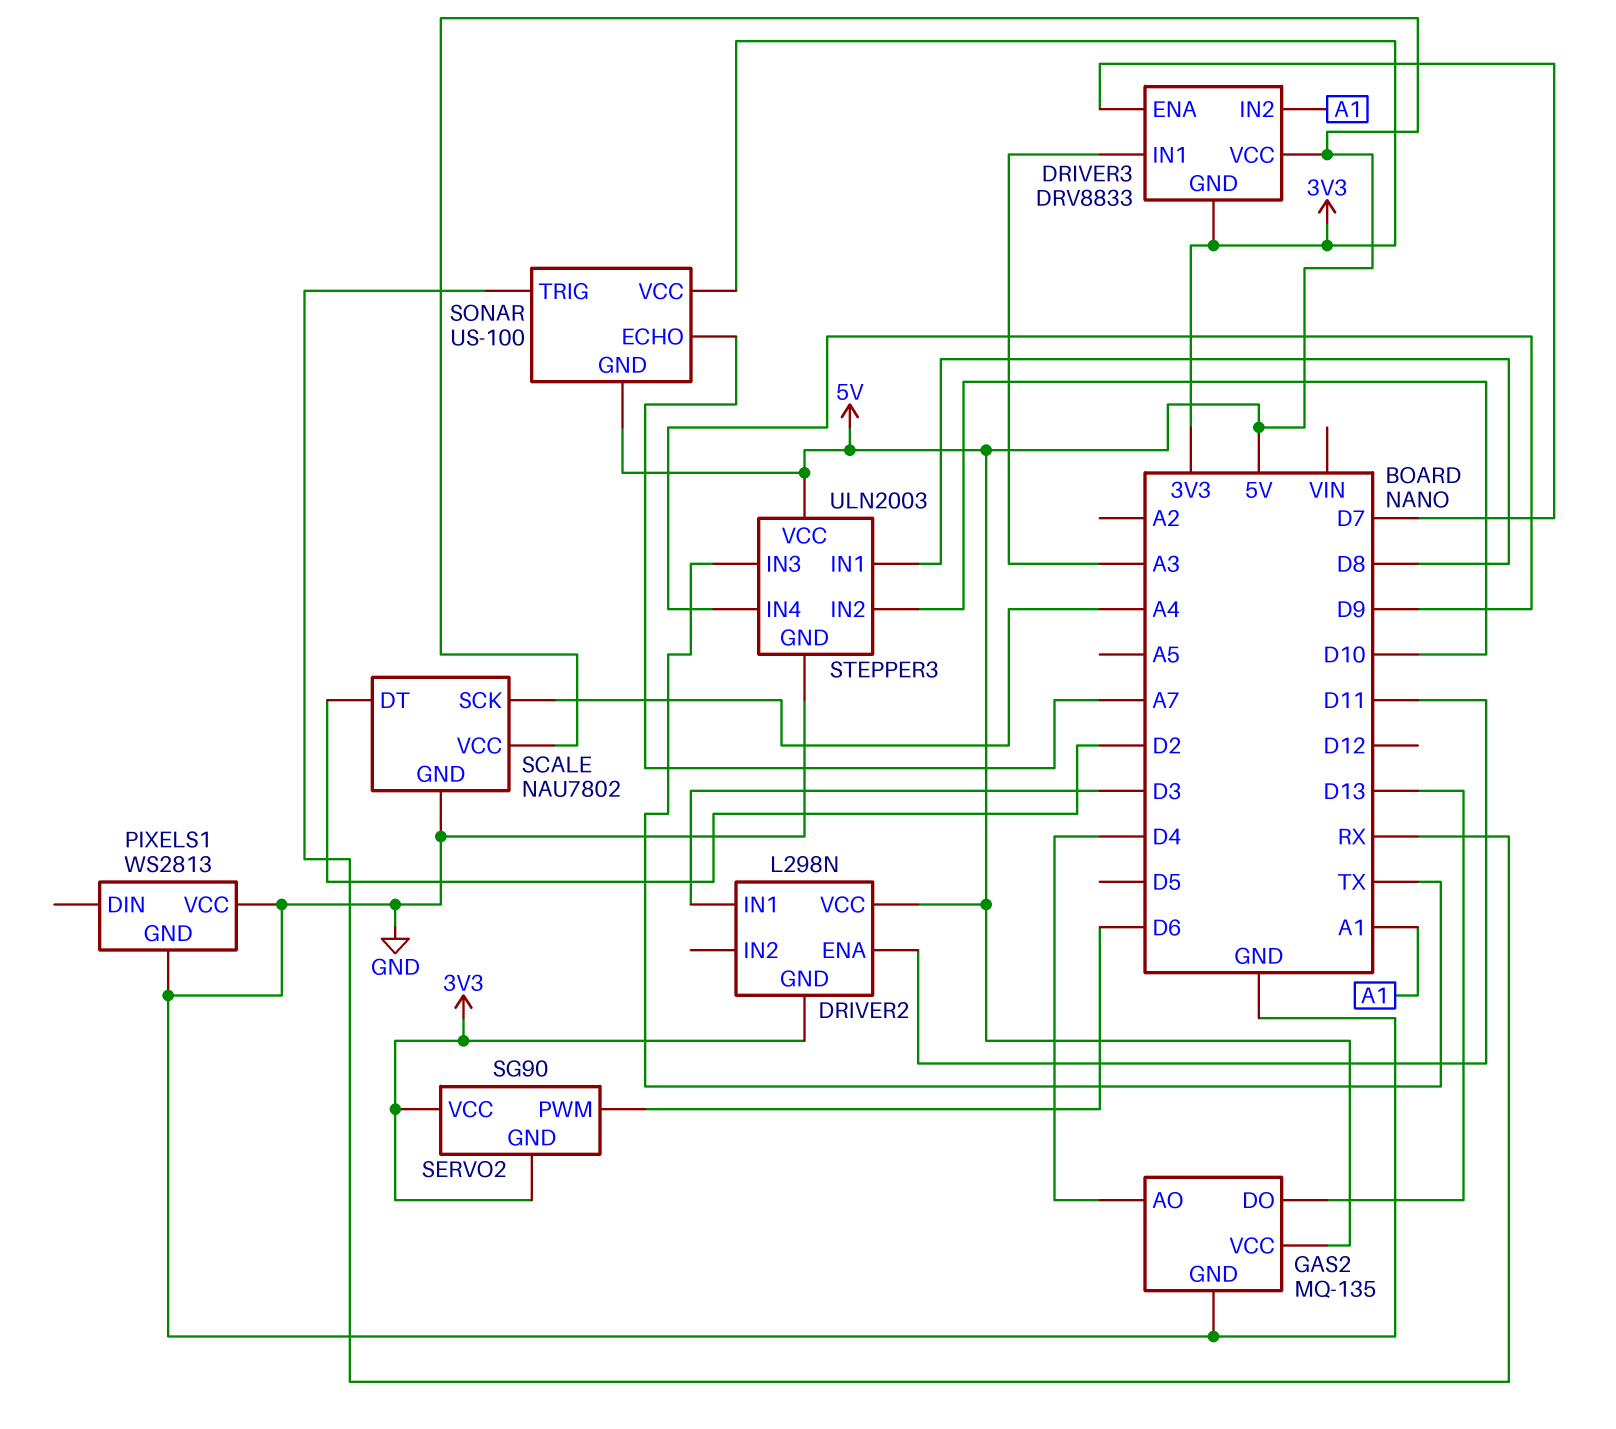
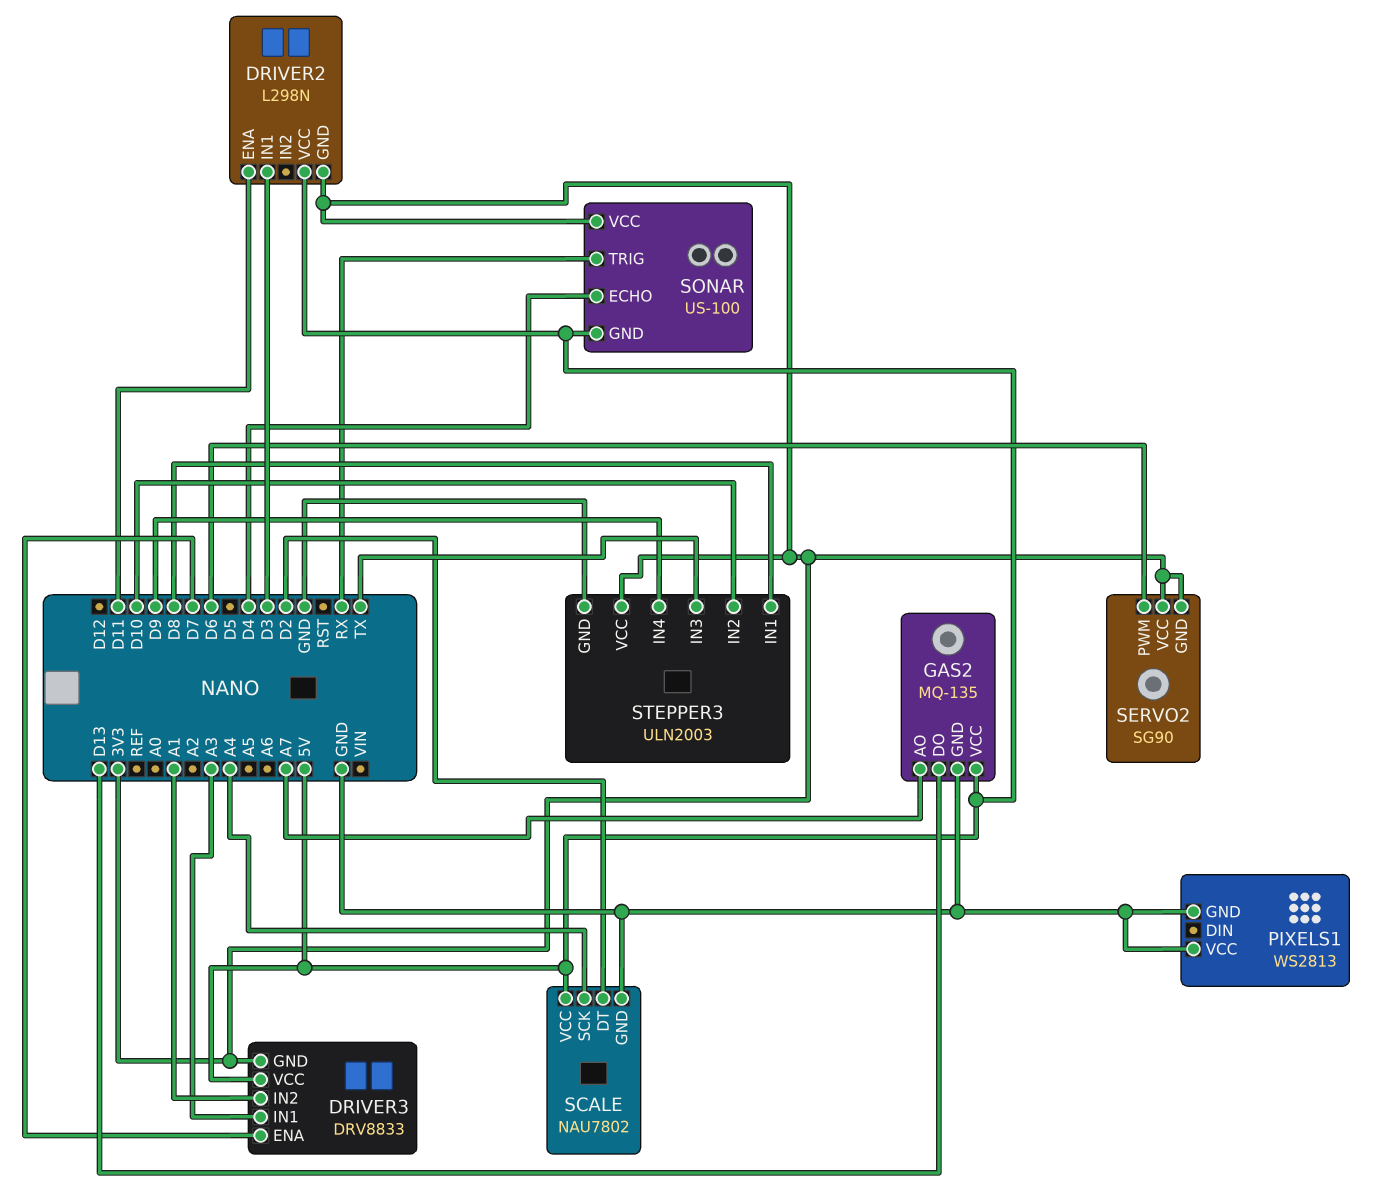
GAS2 pin AO: D4 -> A7
SONAR pin ECHO: A7 -> D4
STEPPER3 pin VCC: 5V -> 3V3

